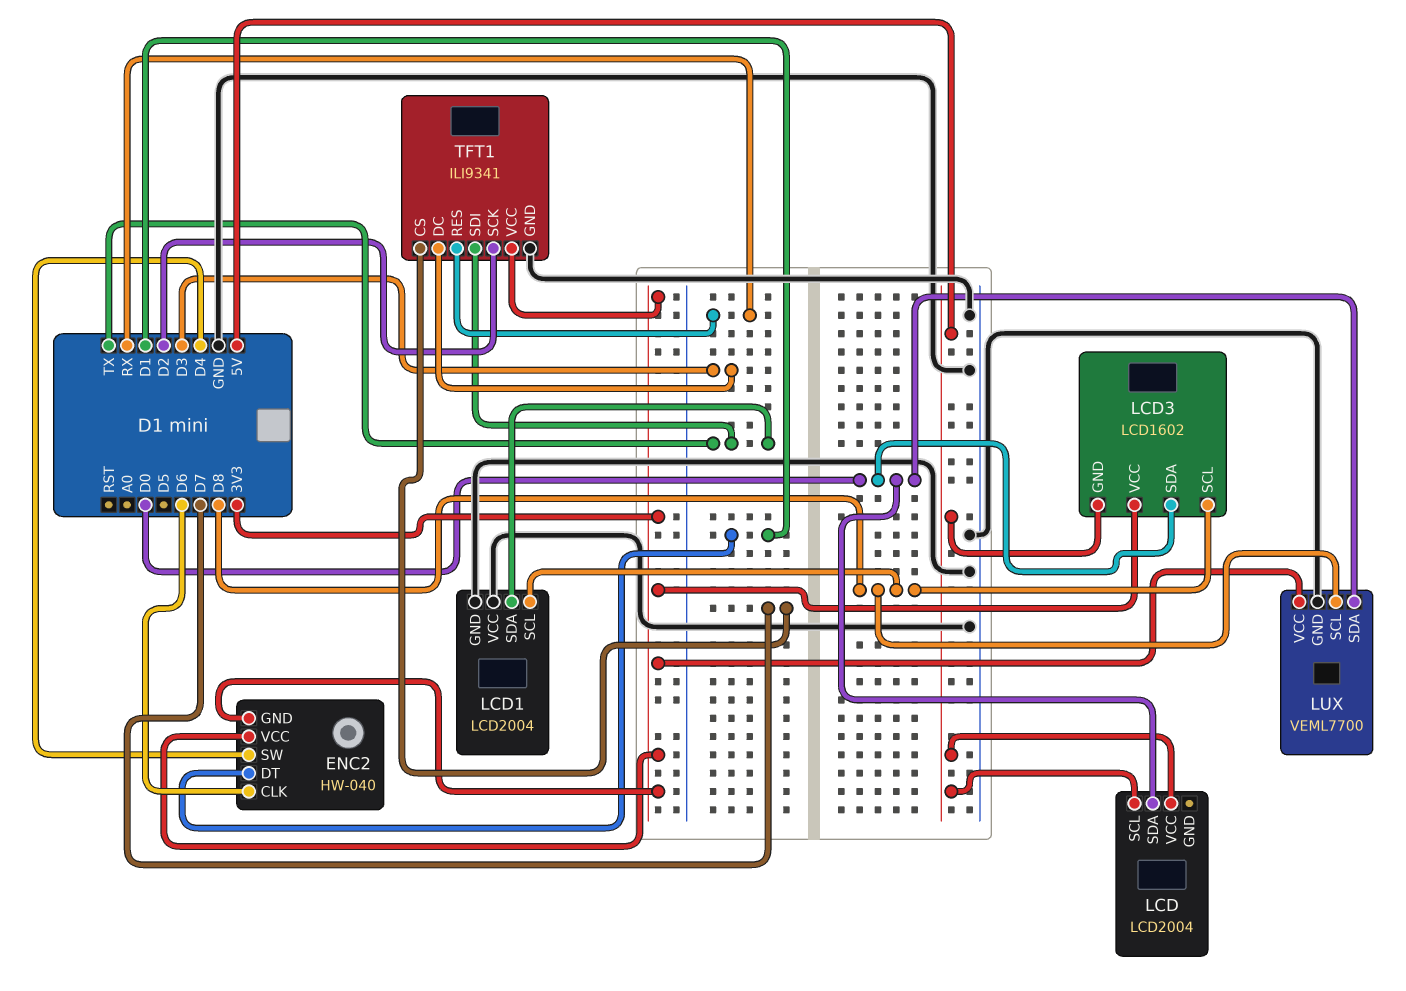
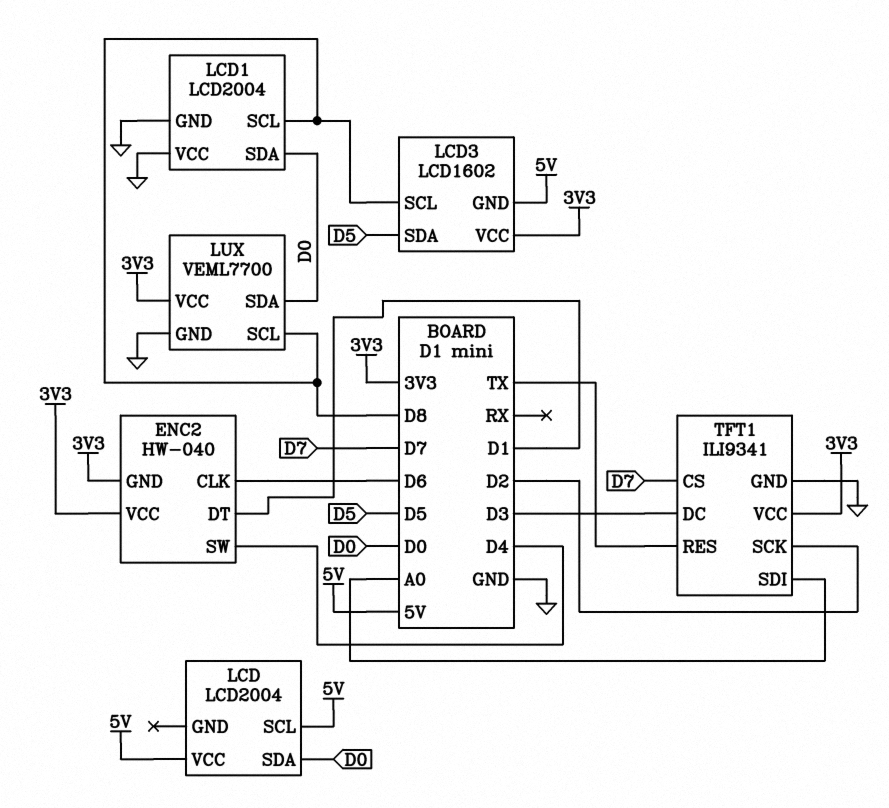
LCD1 pin SDA: TX -> D0
LCD3 pin SDA: D0 -> D5
TFT1 pin RES: RX -> TX
TFT1 pin SDI: TX -> A0

